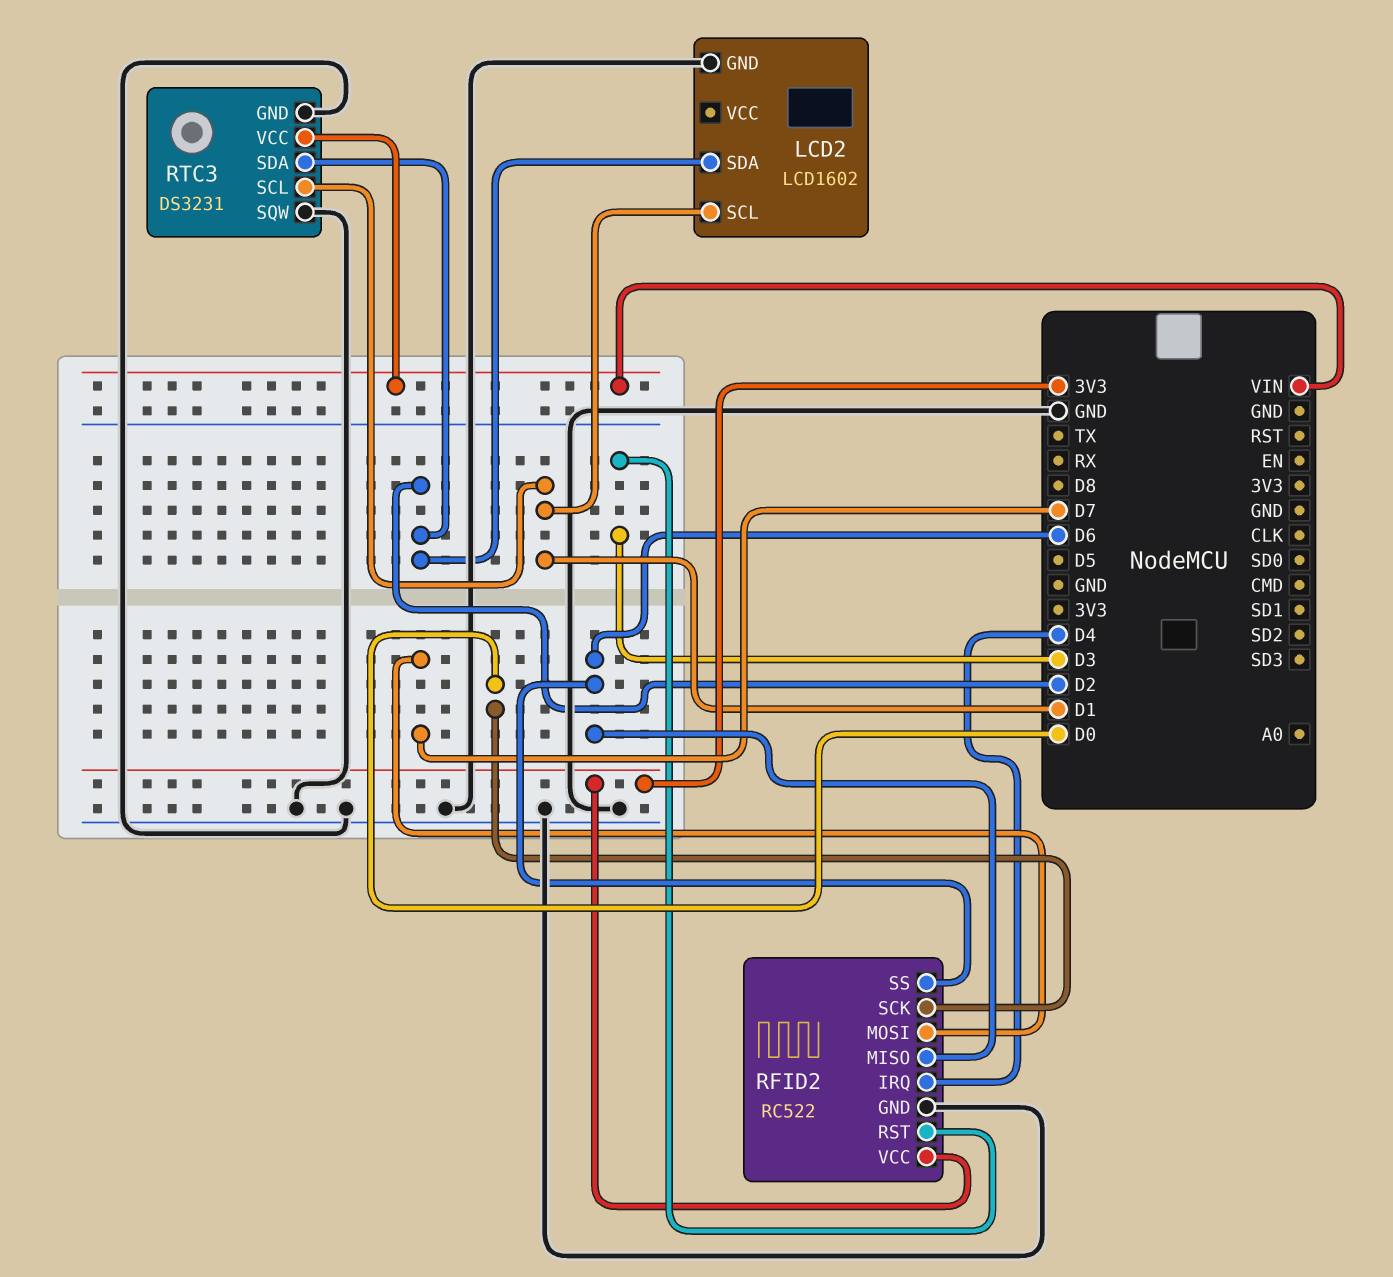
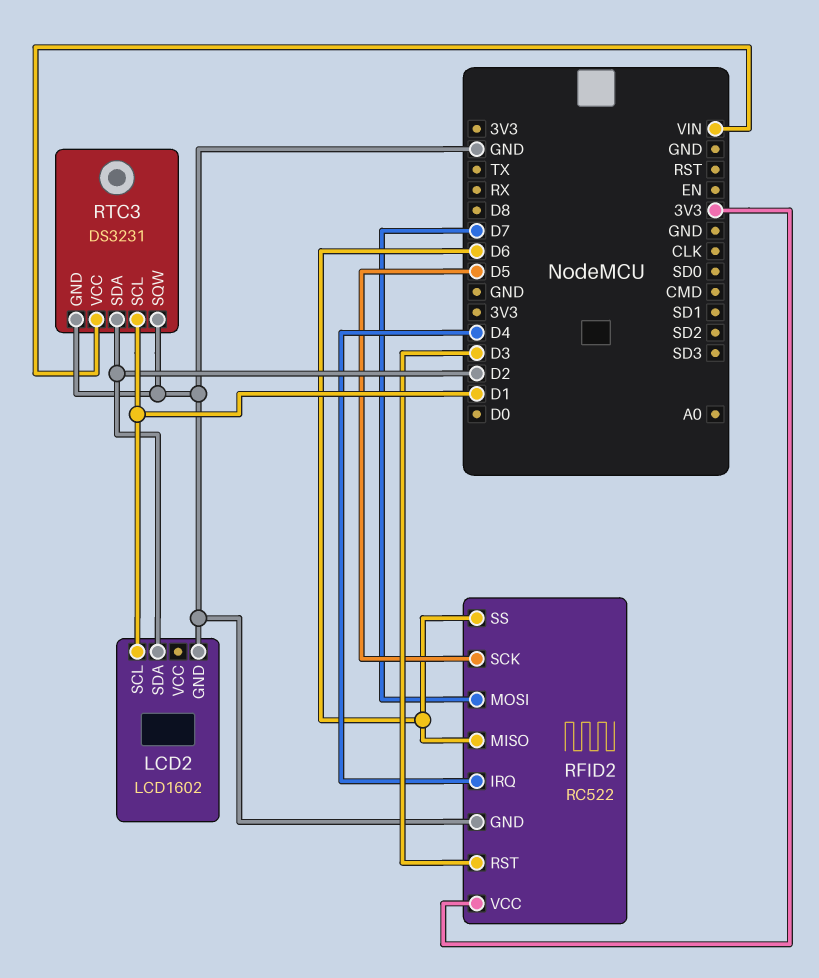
RFID2 pin SCK: D0 -> D5

